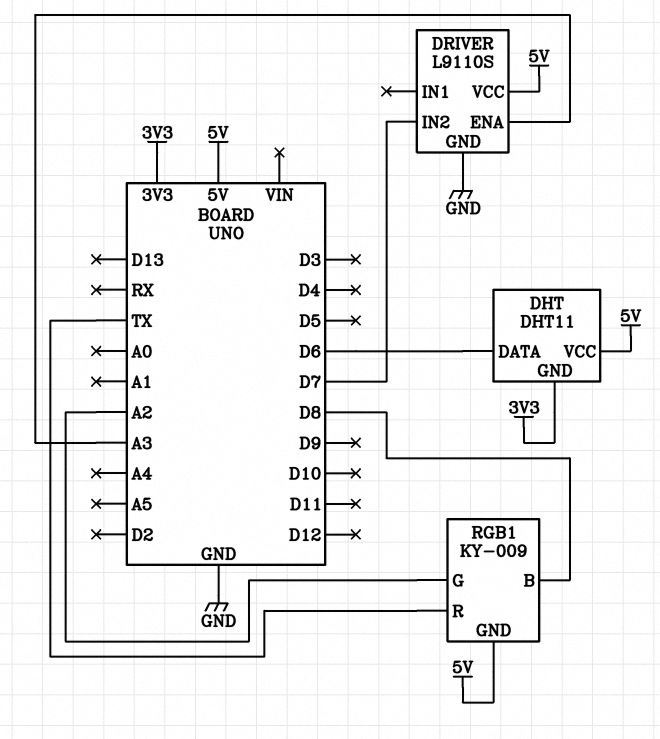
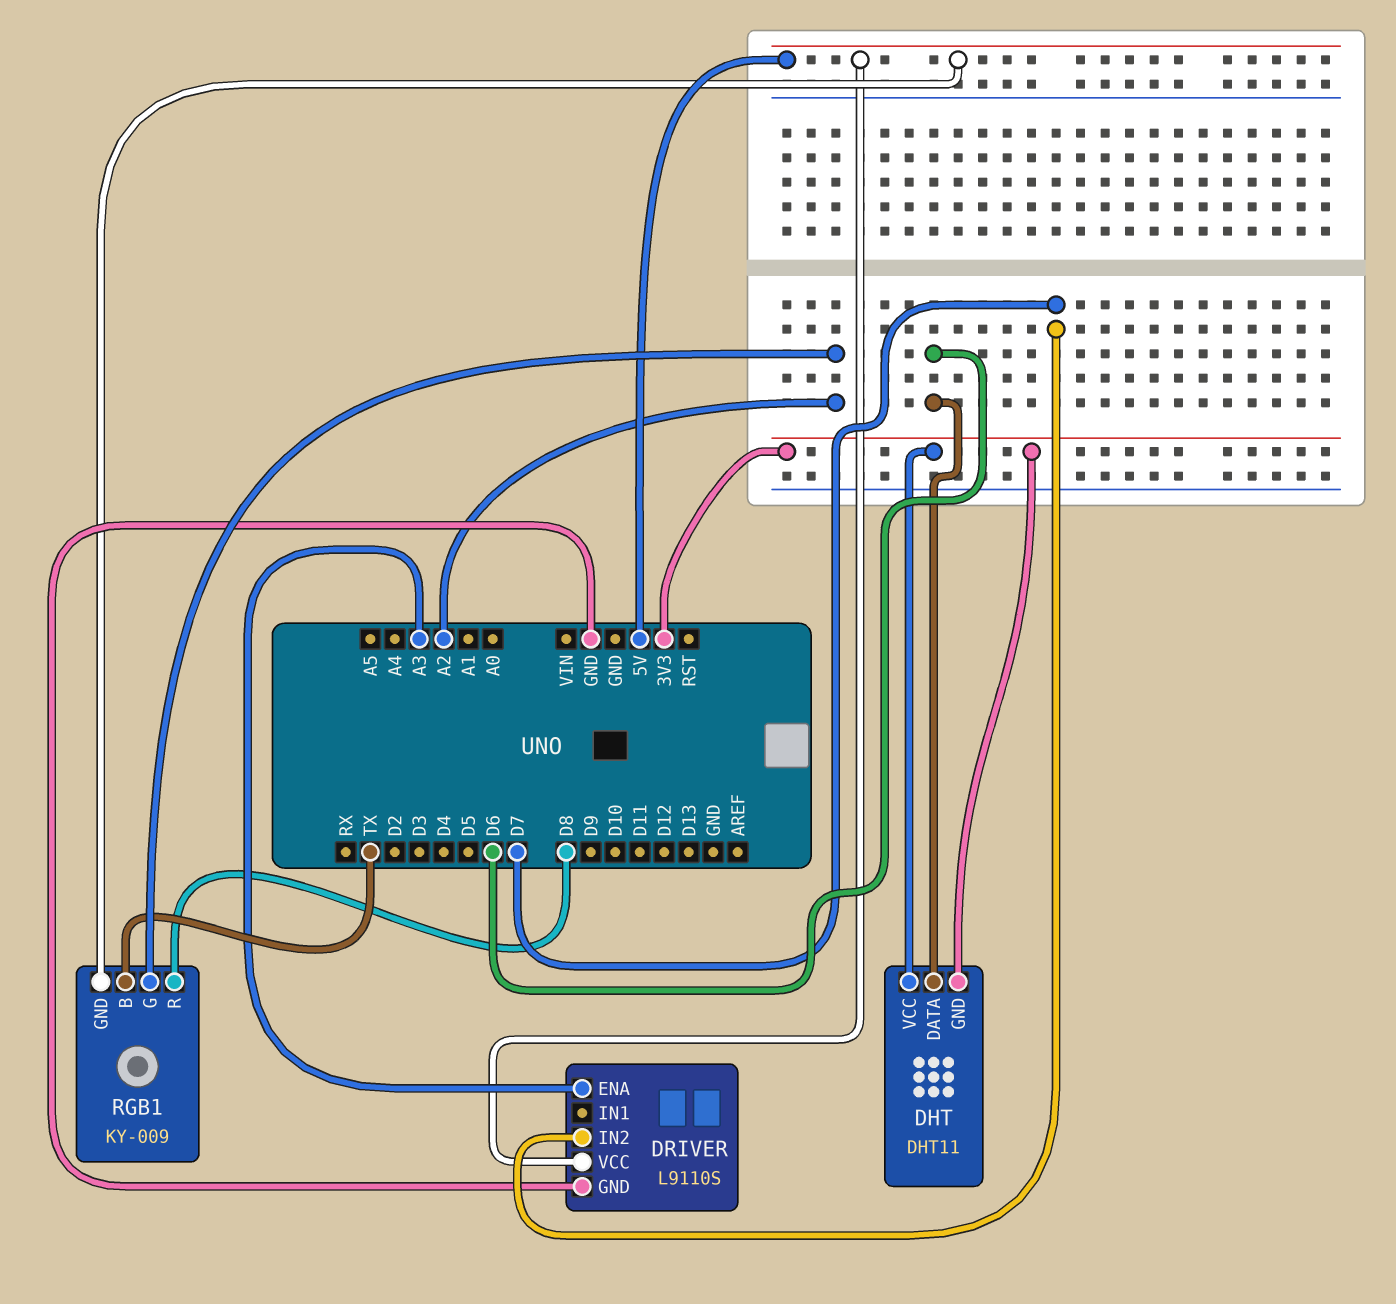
DHT pin VCC: 5V -> 3V3
RGB1 pin B: D8 -> TX
RGB1 pin R: TX -> D8

